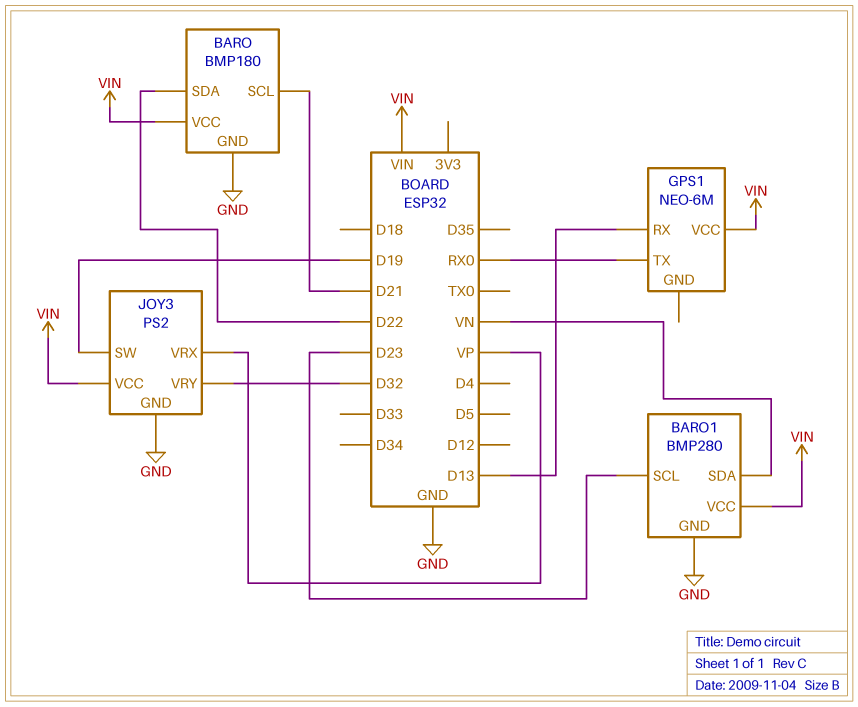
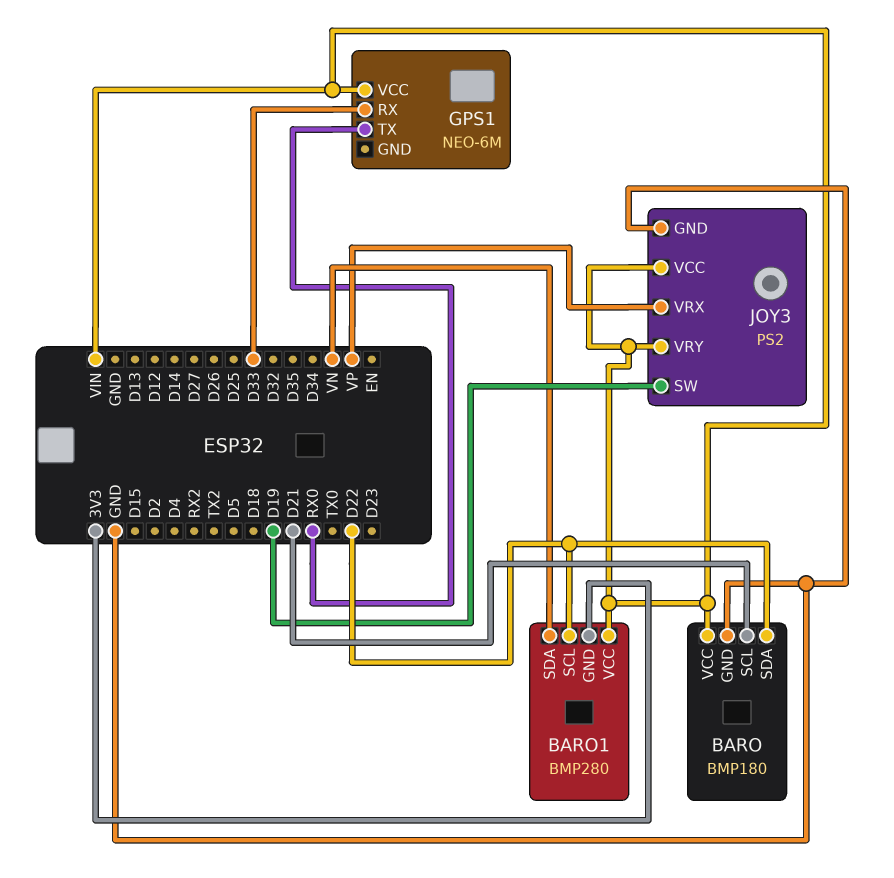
BARO1 pin GND: GND -> 3V3
BARO1 pin SCL: D23 -> D22
GPS1 pin RX: D13 -> D33
JOY3 pin VRY: D32 -> VIN

